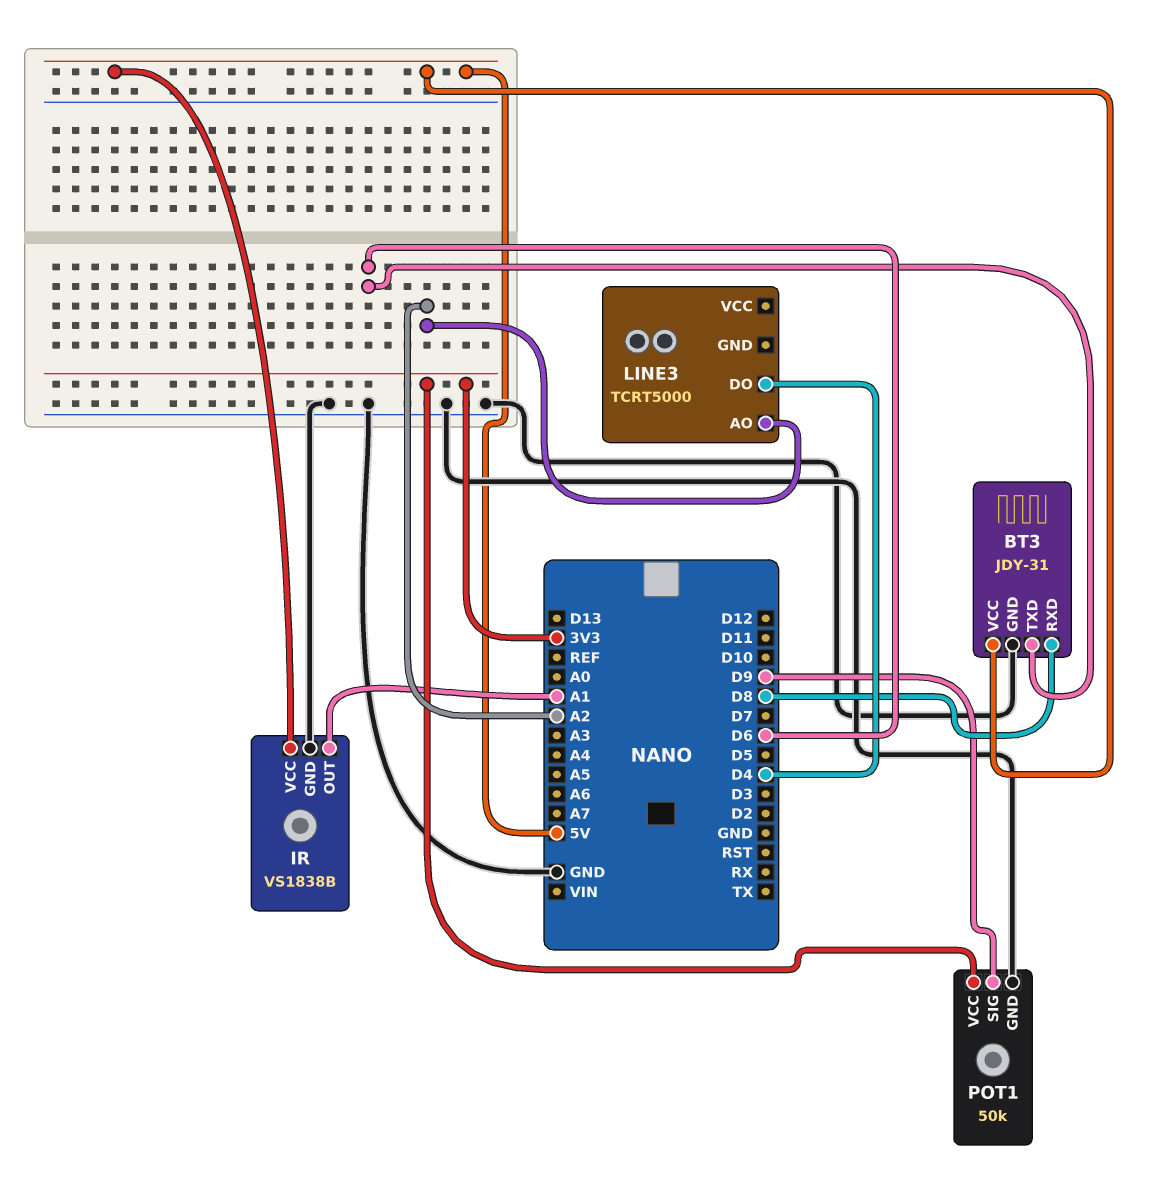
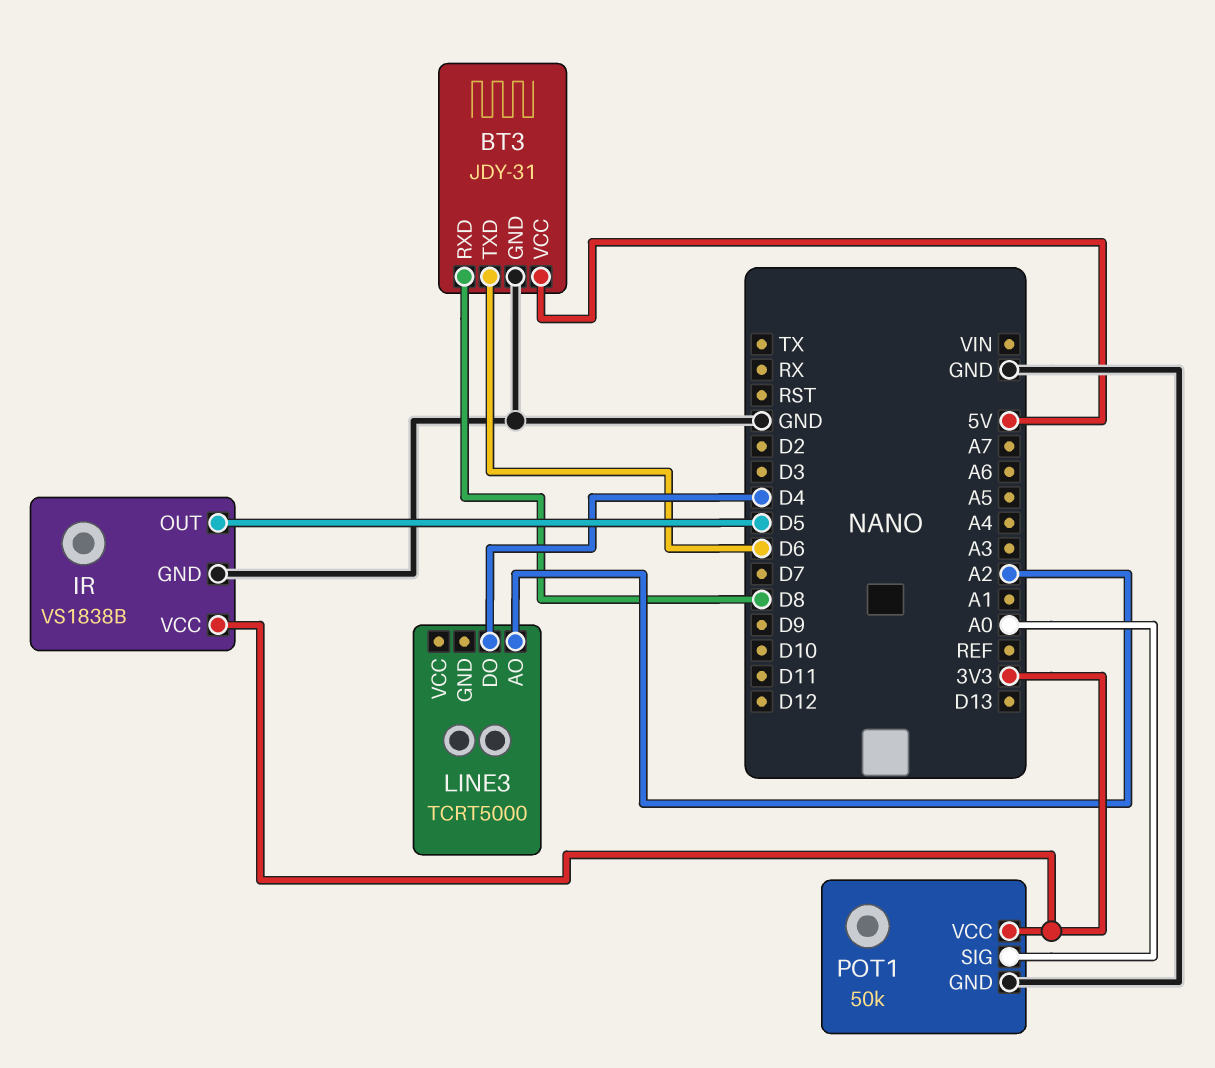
IR pin OUT: A1 -> D5
IR pin VCC: 5V -> 3V3
POT1 pin SIG: D9 -> A0

